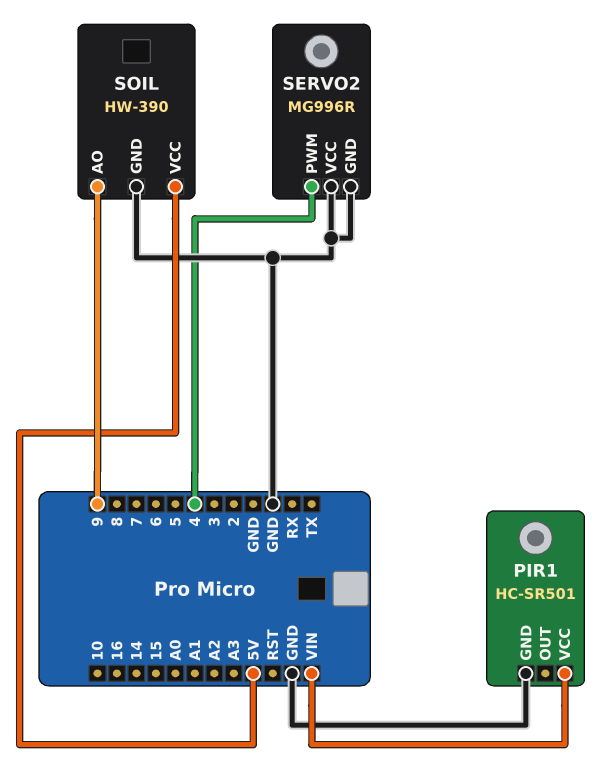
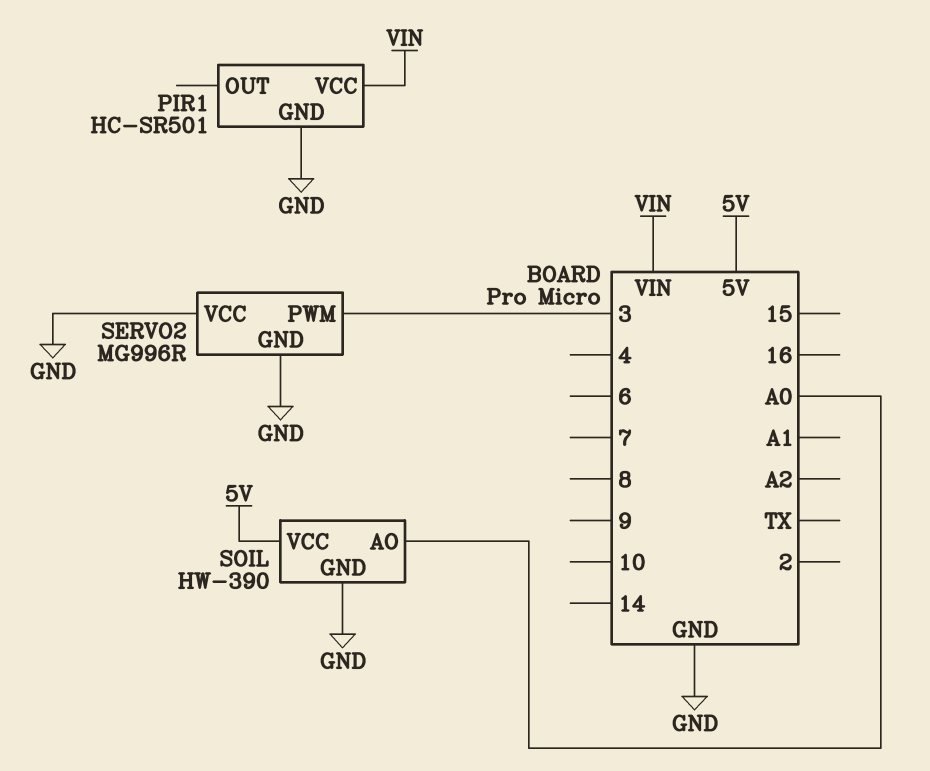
SERVO2 pin PWM: 4 -> 3
SOIL pin AO: 9 -> A0

